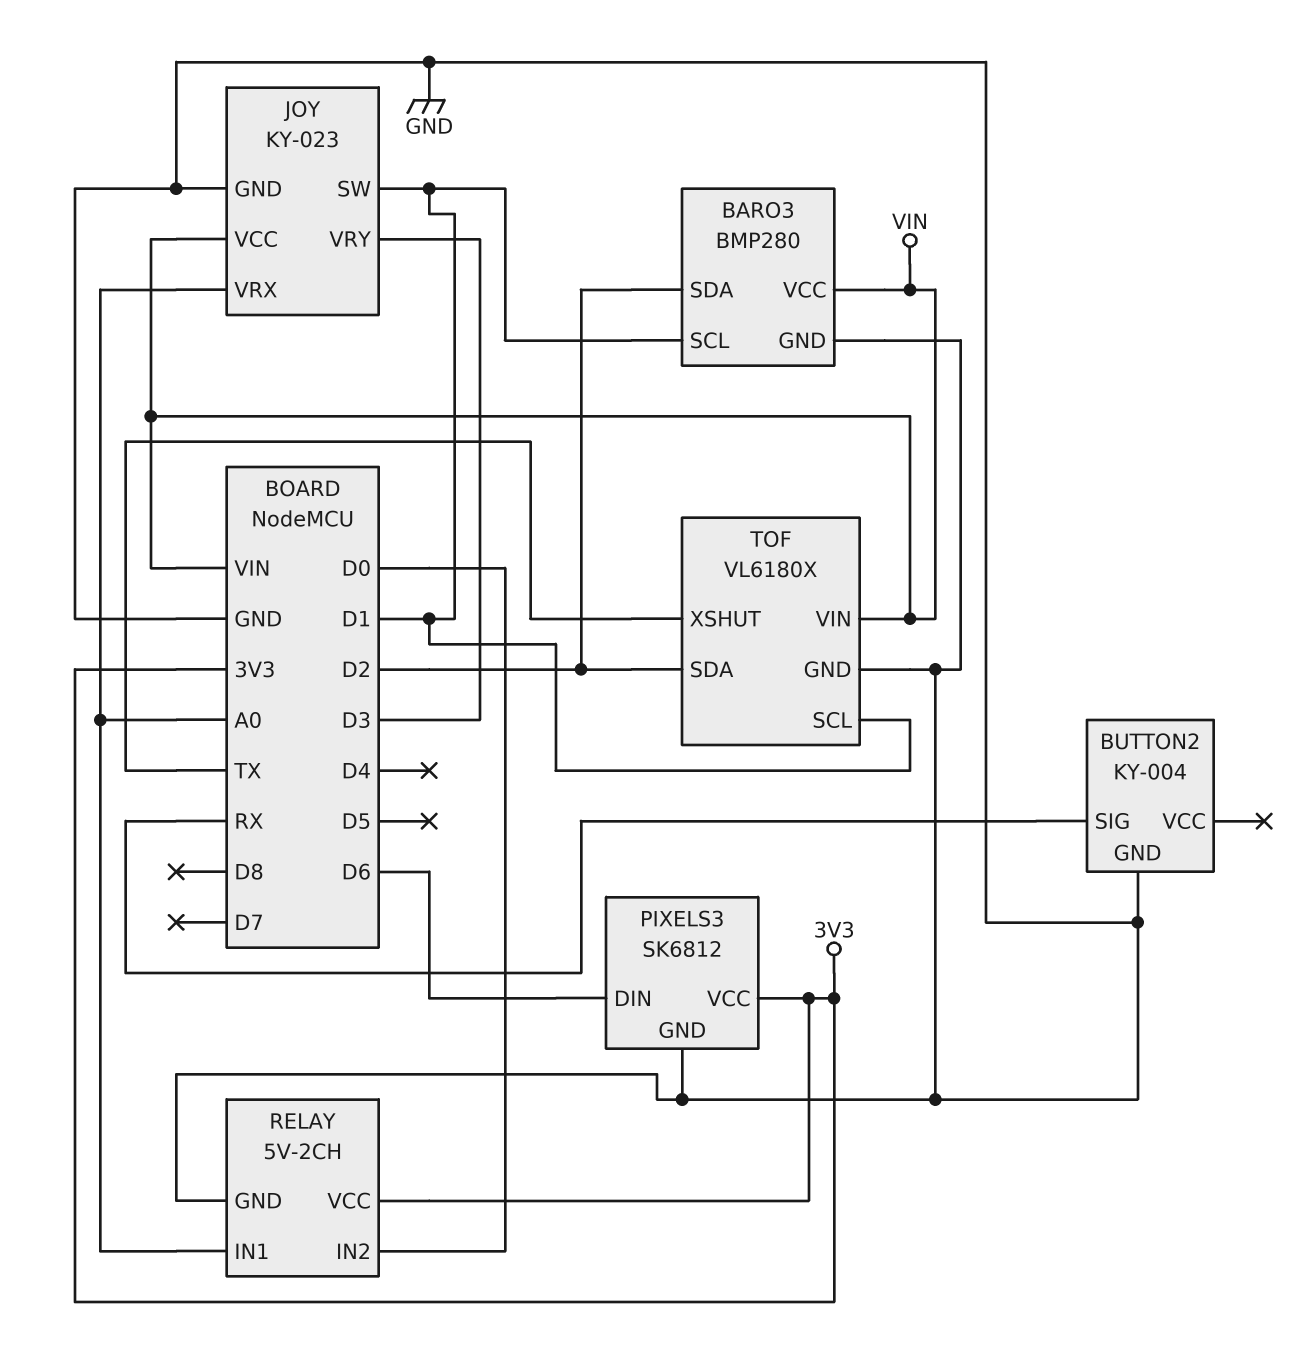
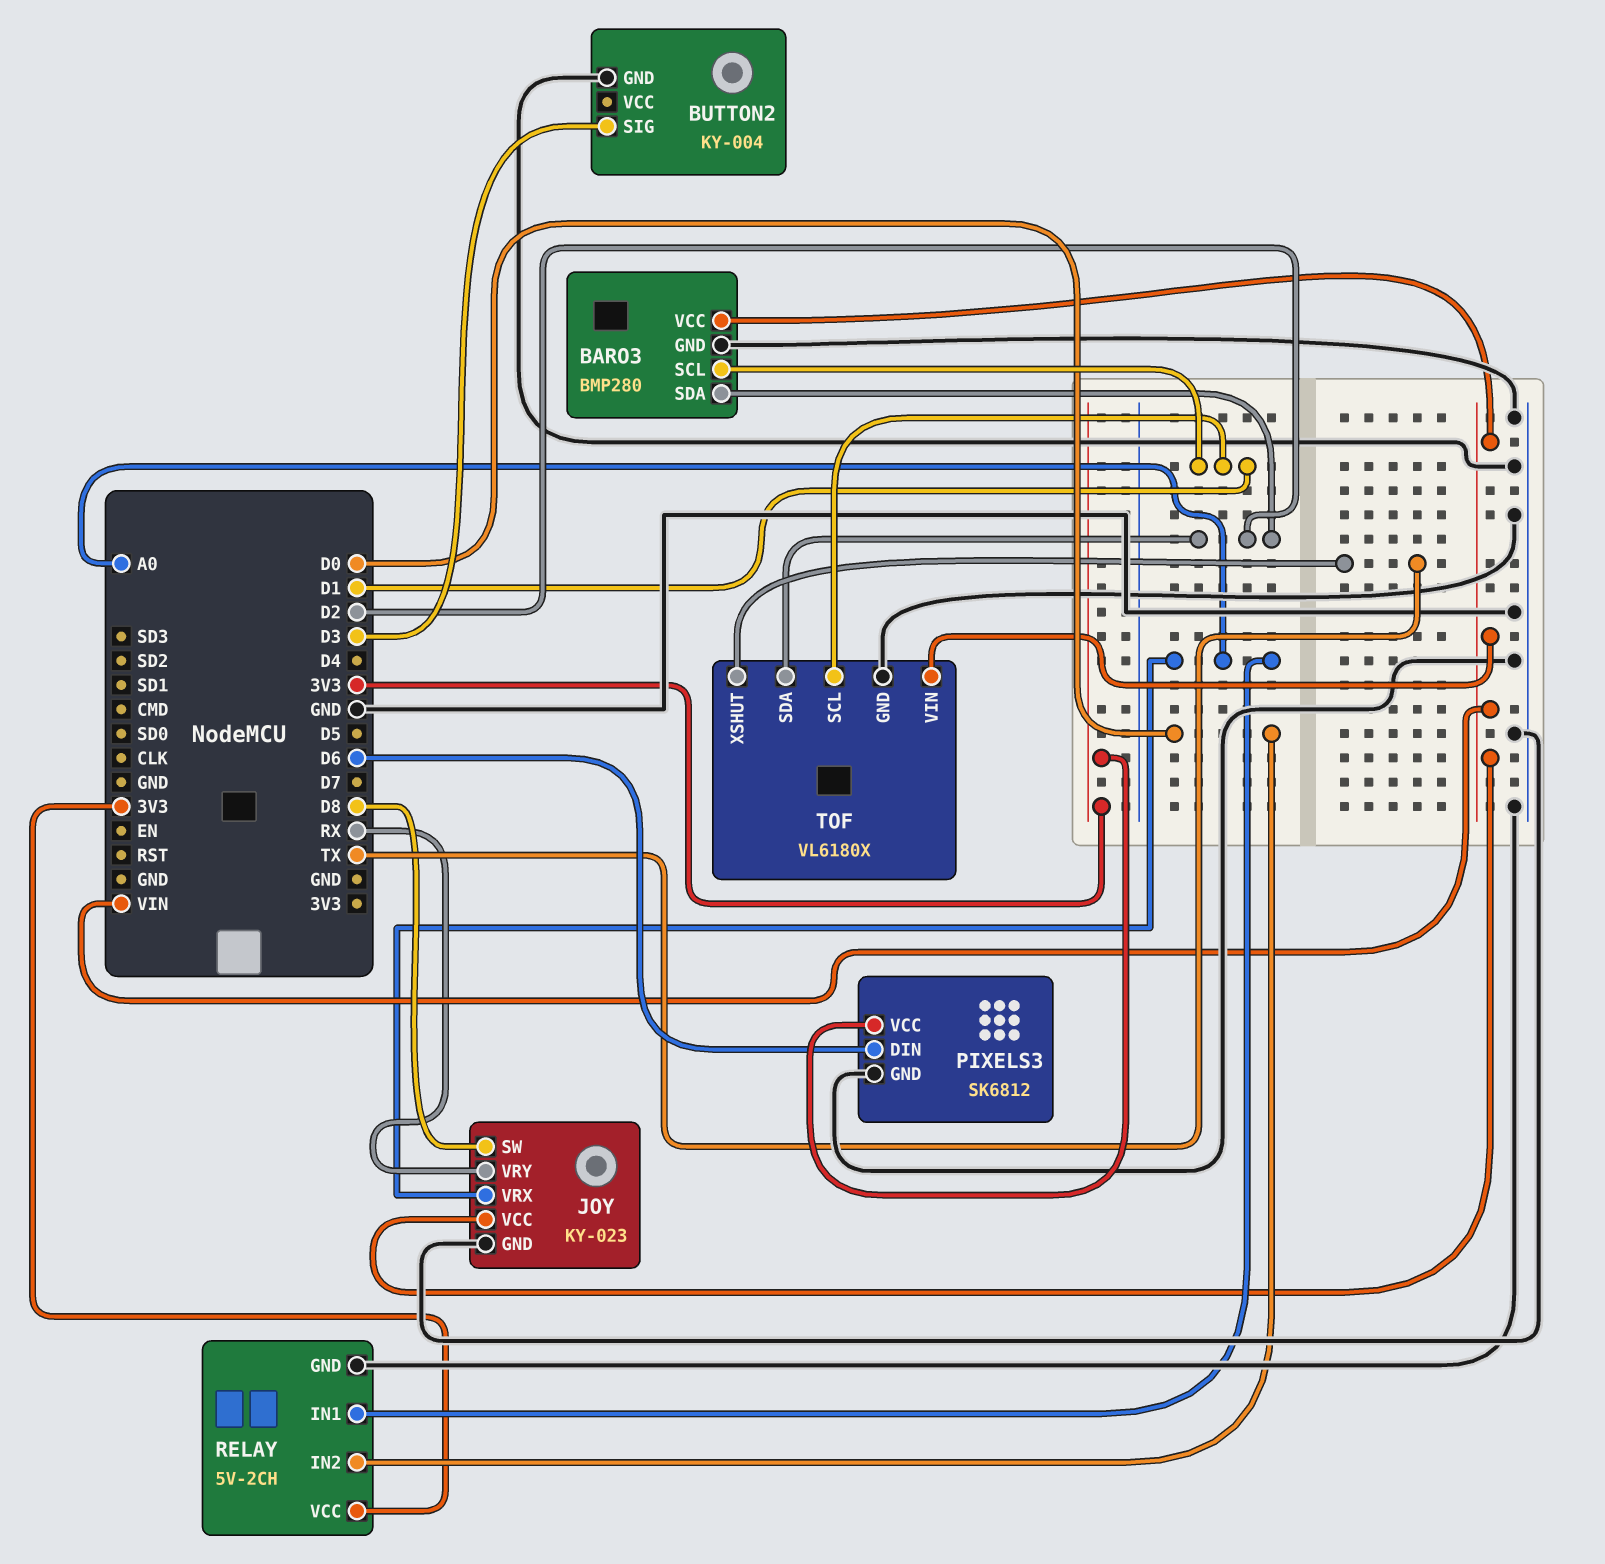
BUTTON2 pin SIG: RX -> D3
JOY pin SW: D1 -> D8
JOY pin VRY: D3 -> RX

